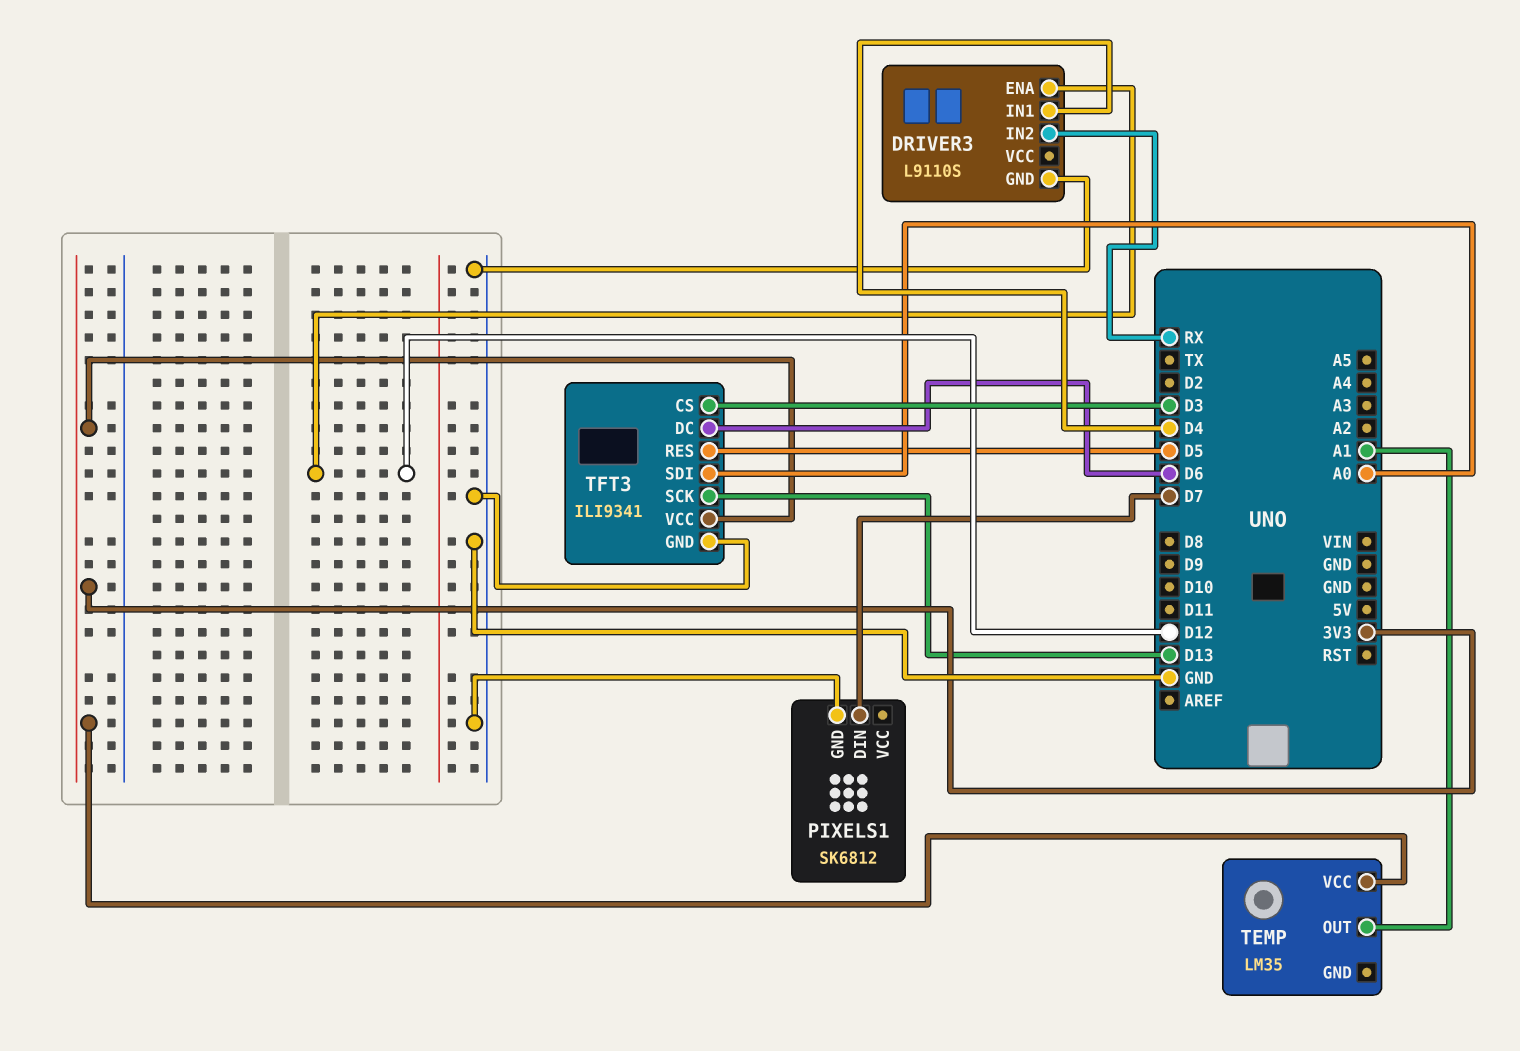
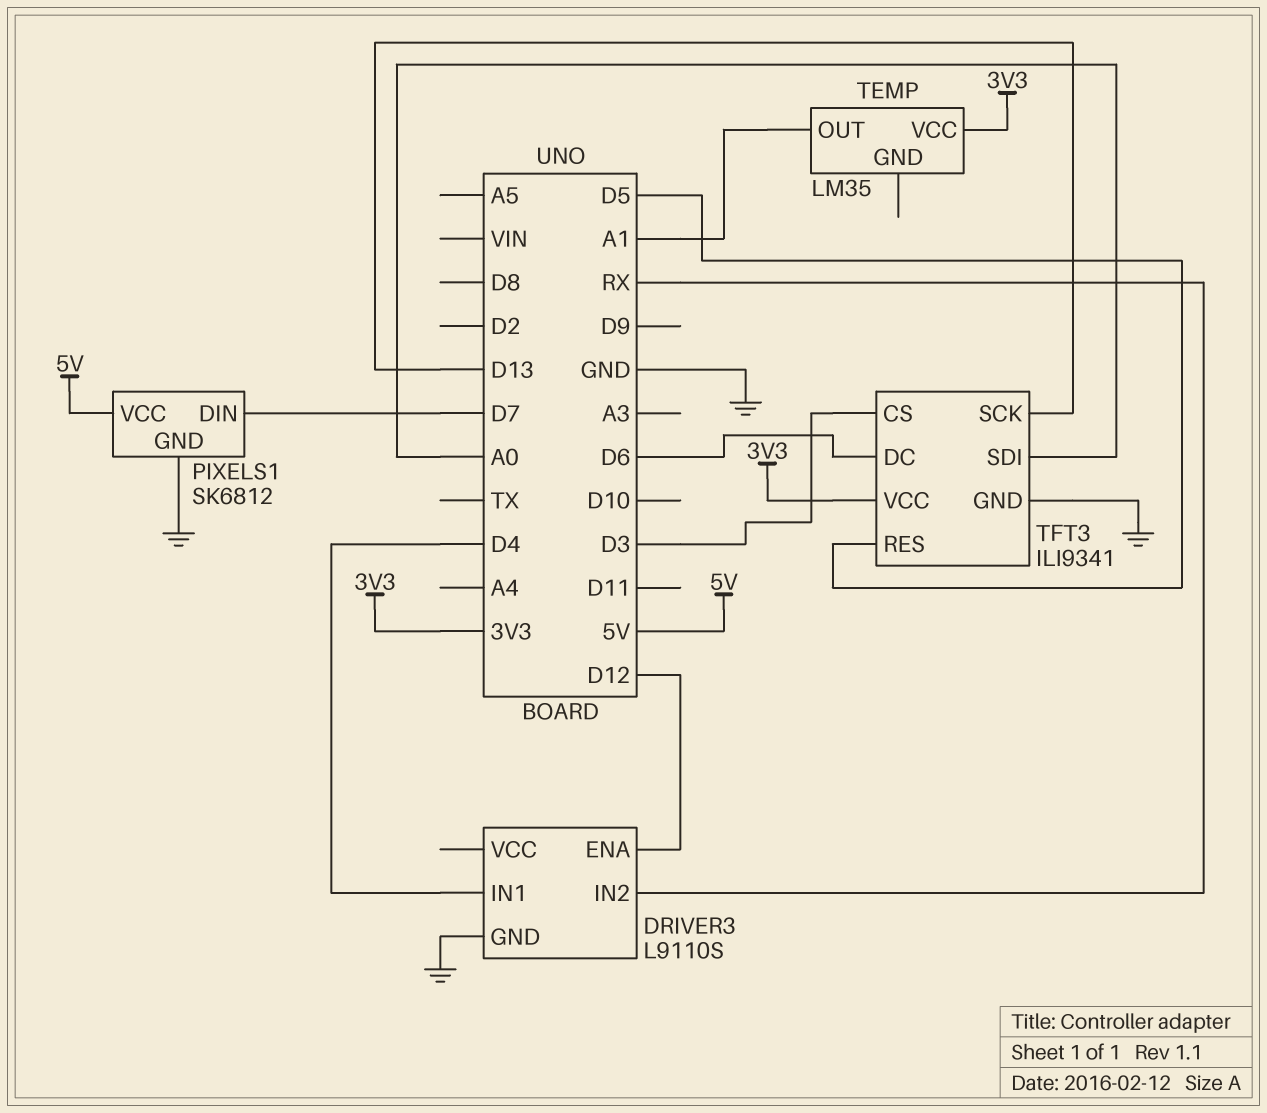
PIXELS1 pin VCC: none -> 5V

